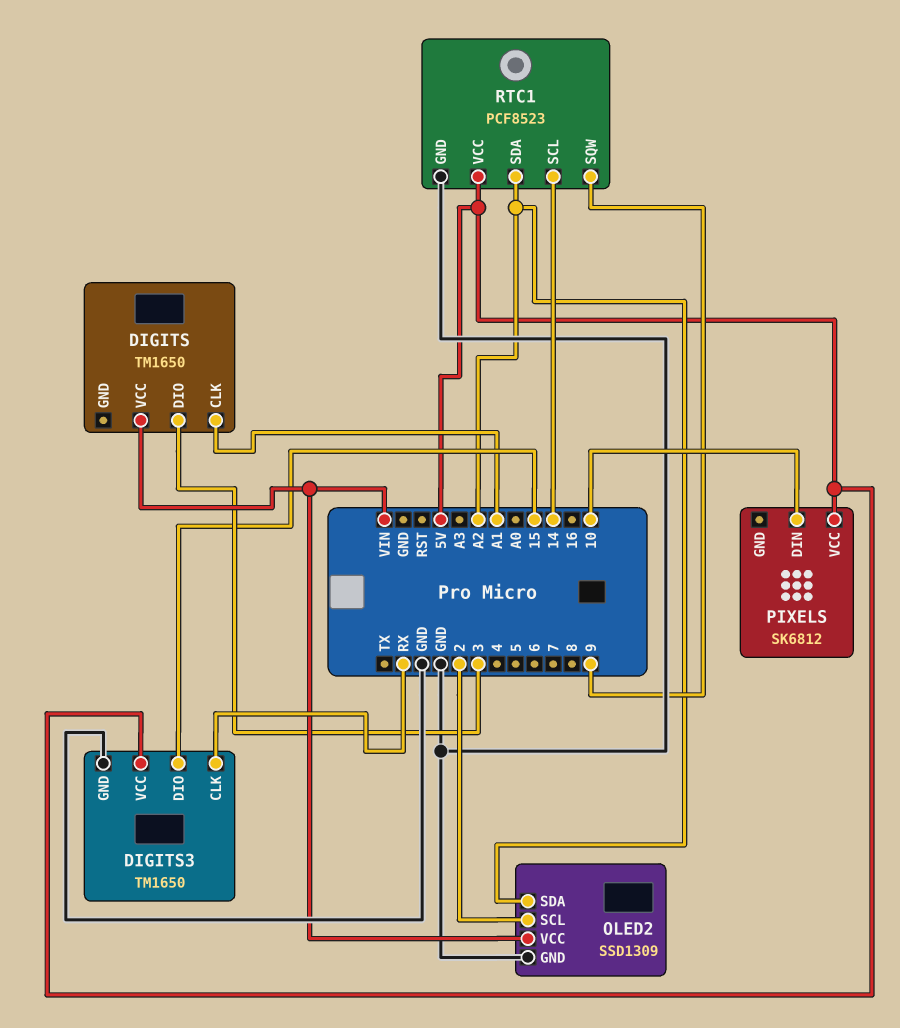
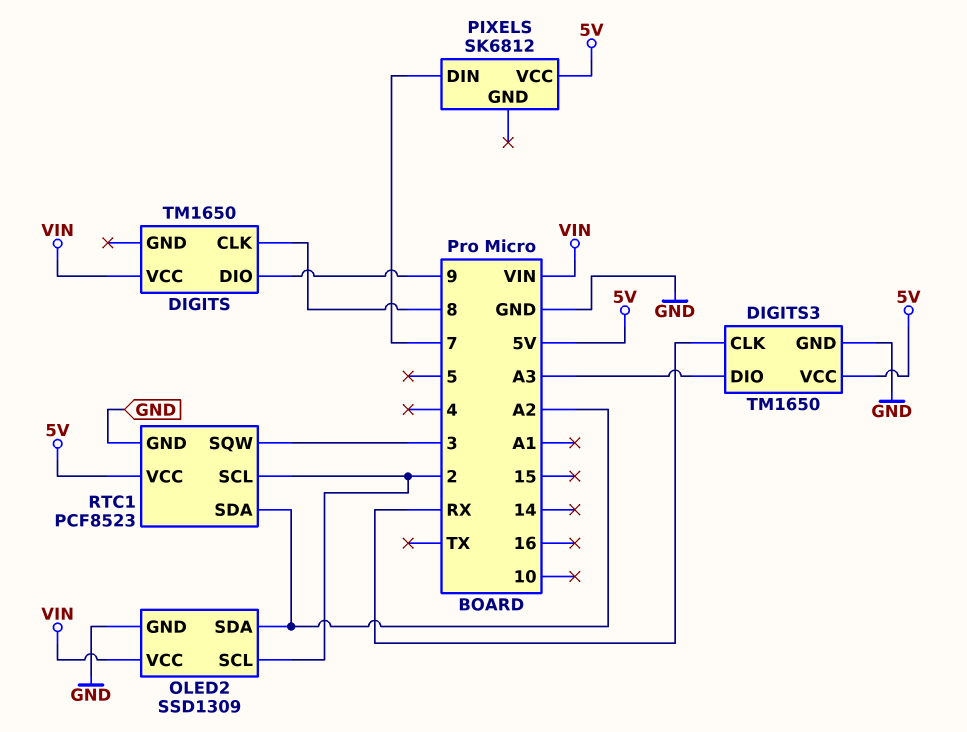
DIGITS pin CLK: A1 -> 8
DIGITS pin DIO: 3 -> 9
DIGITS3 pin DIO: 15 -> A3
PIXELS pin DIN: 10 -> 7
RTC1 pin SCL: 14 -> 2
RTC1 pin SQW: 9 -> 3

